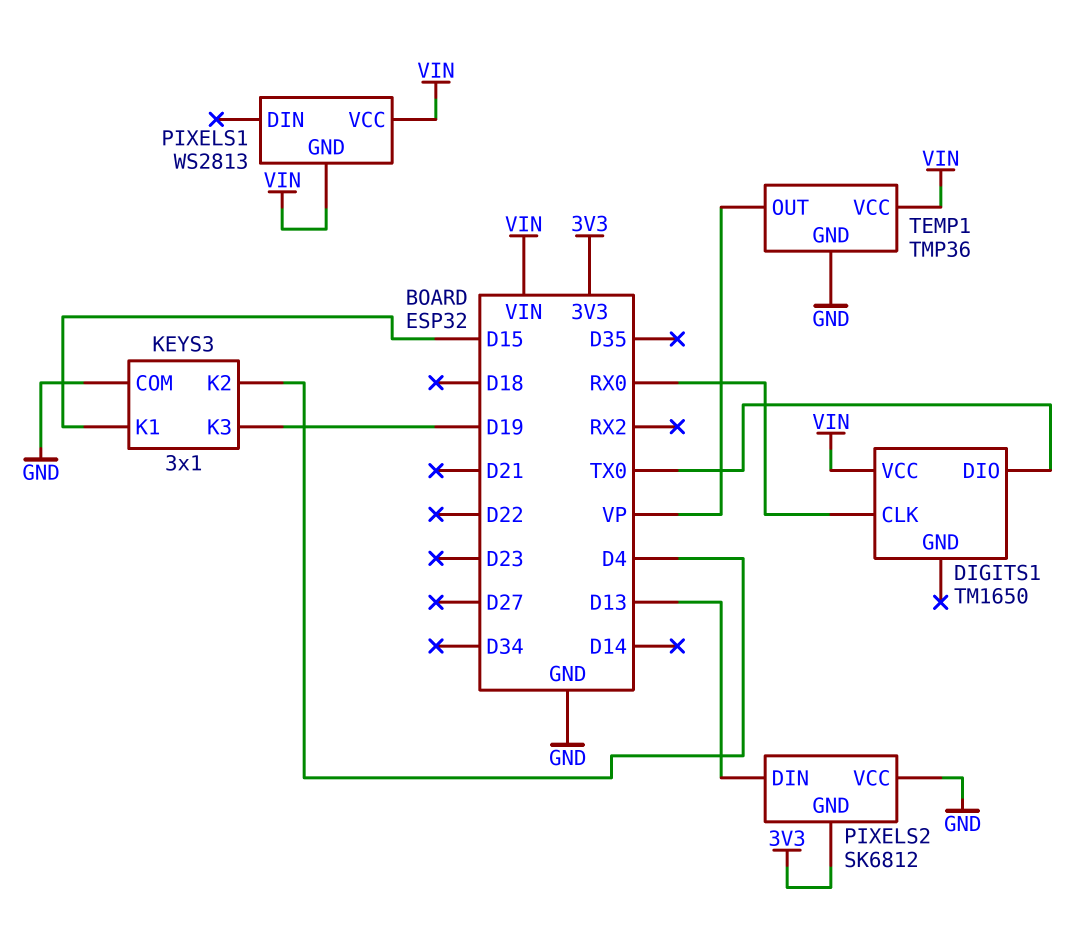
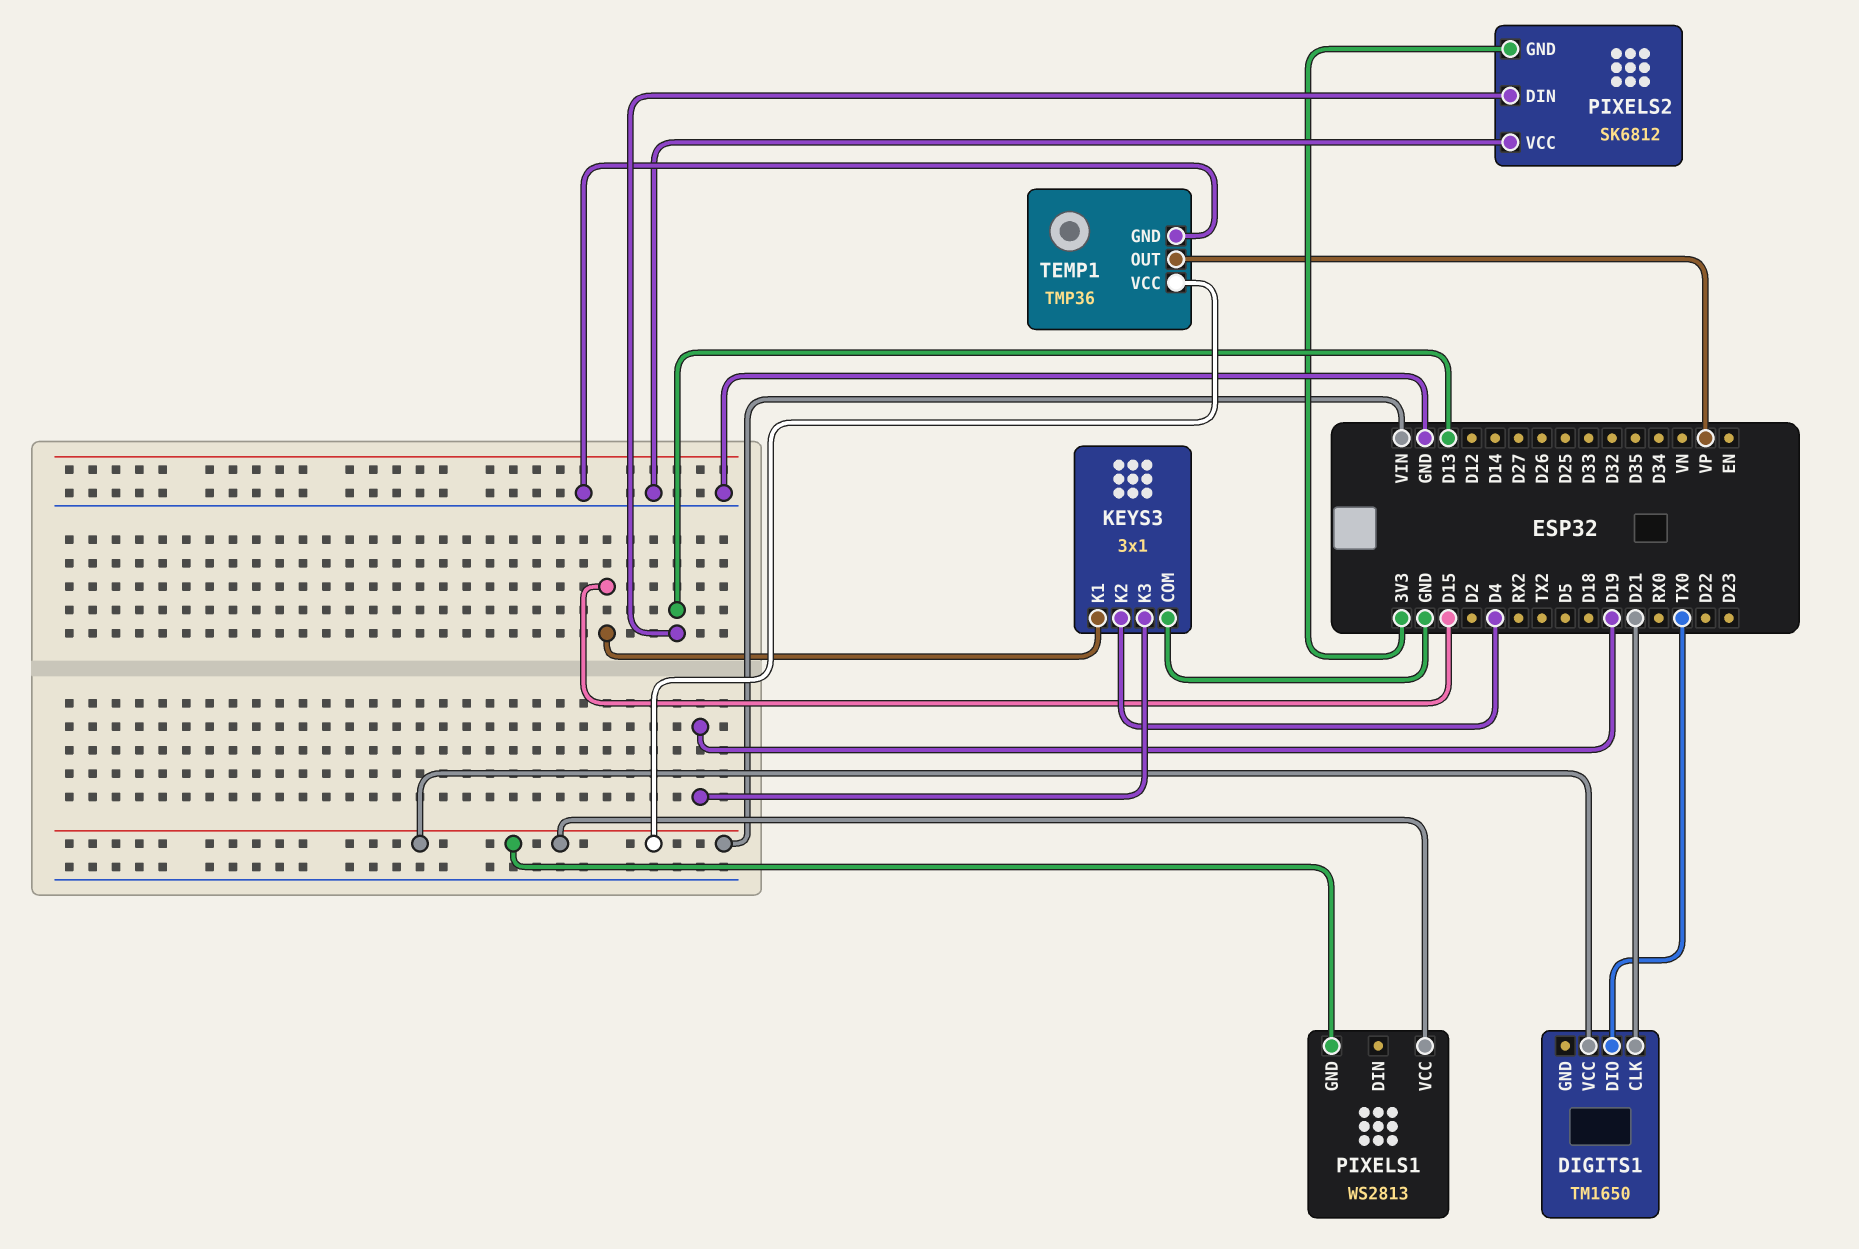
DIGITS1 pin CLK: RX0 -> D21

